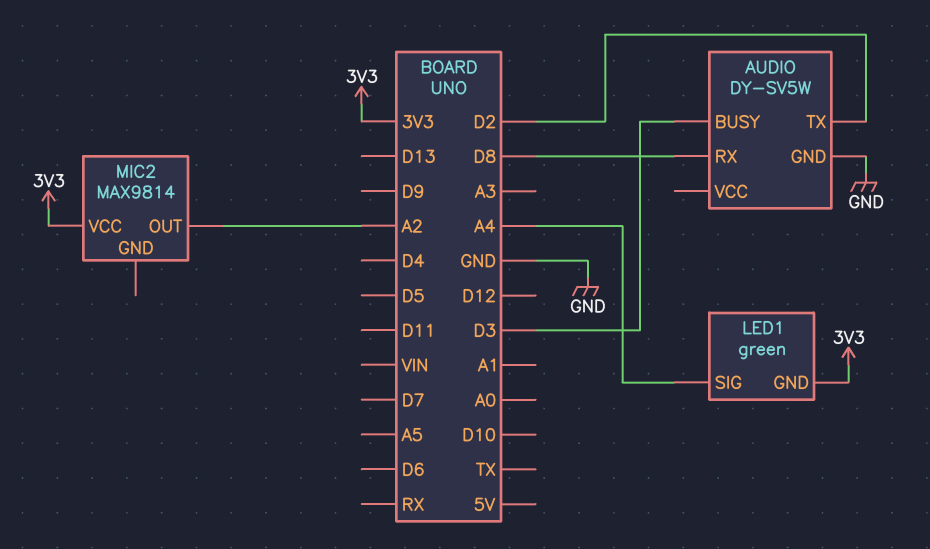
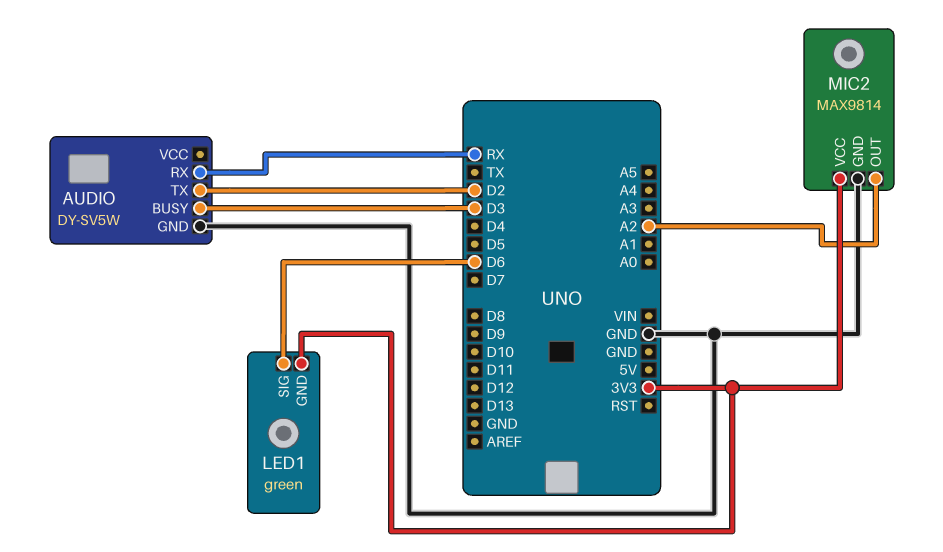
AUDIO pin RX: D8 -> RX
LED1 pin SIG: A4 -> D6
MIC2 pin GND: none -> GND

